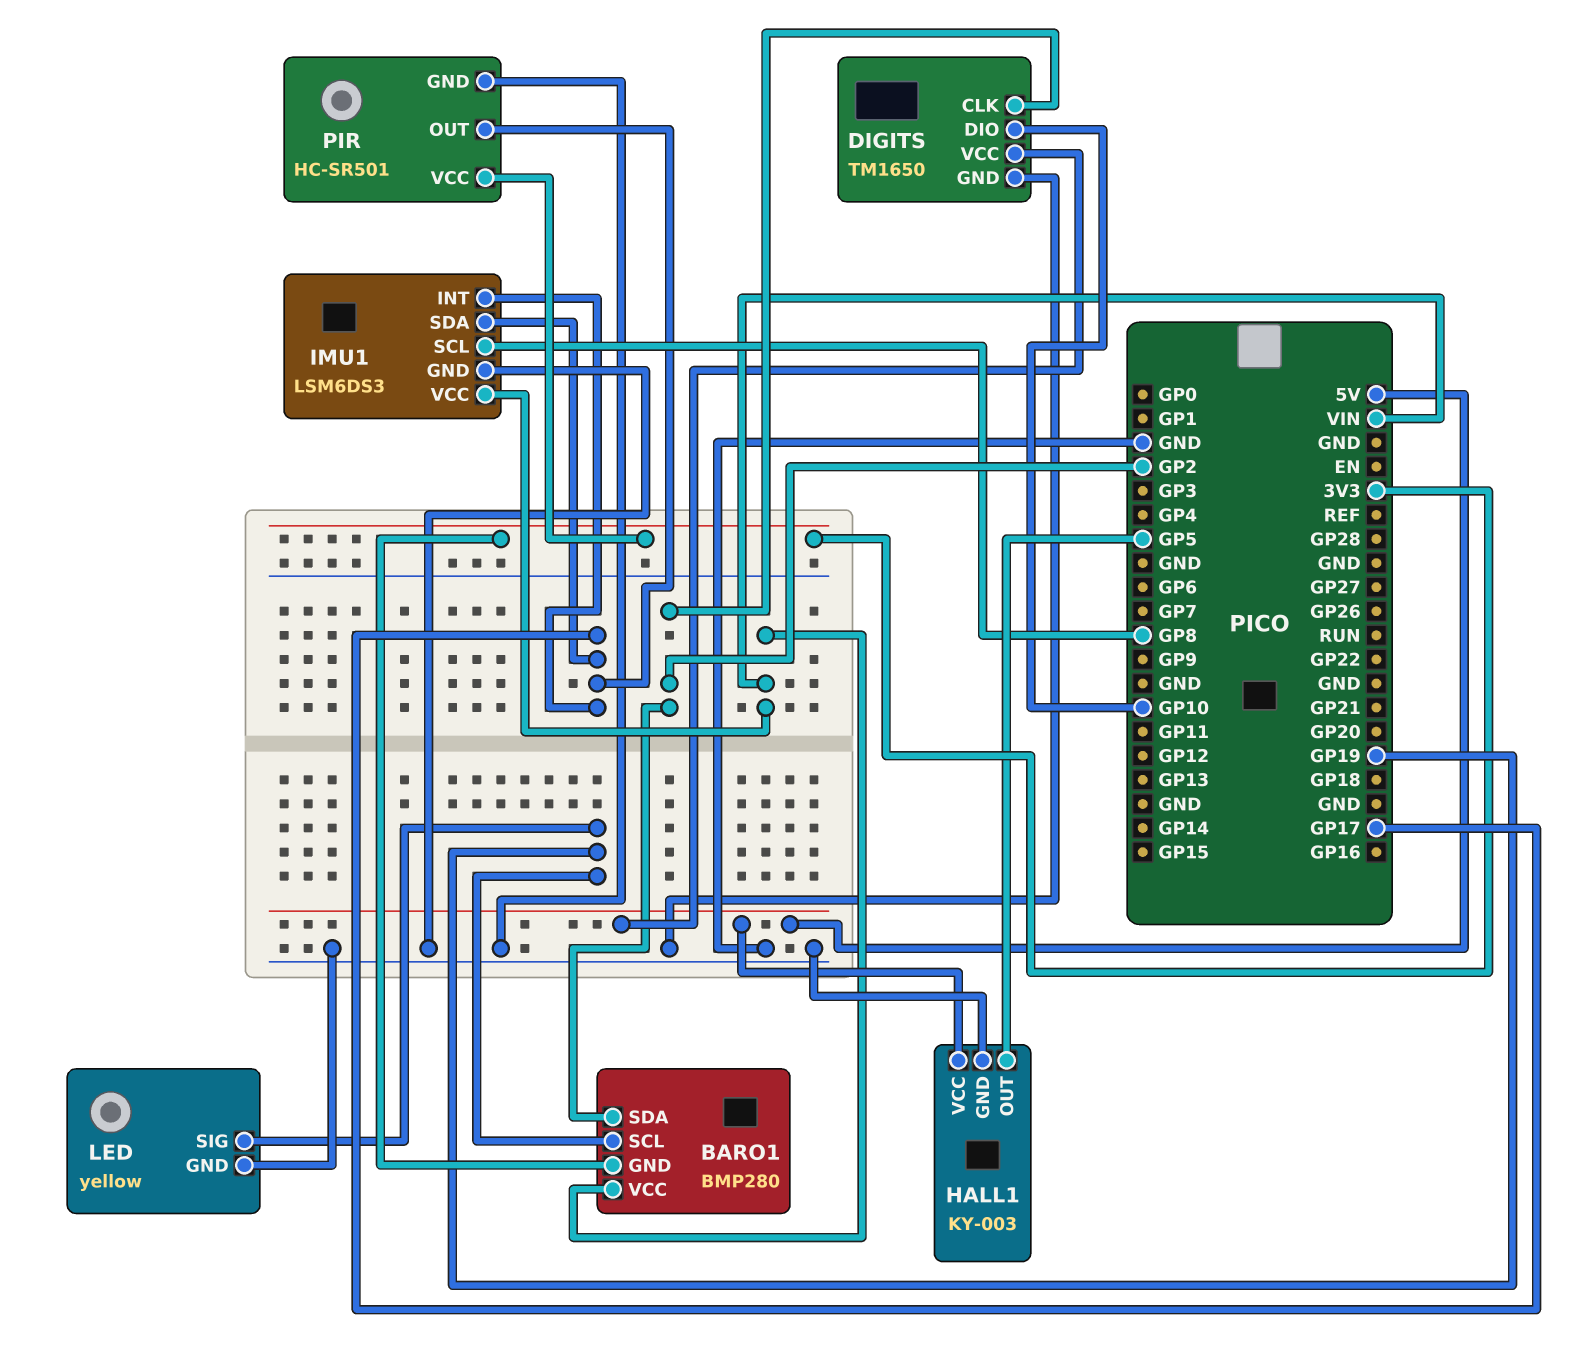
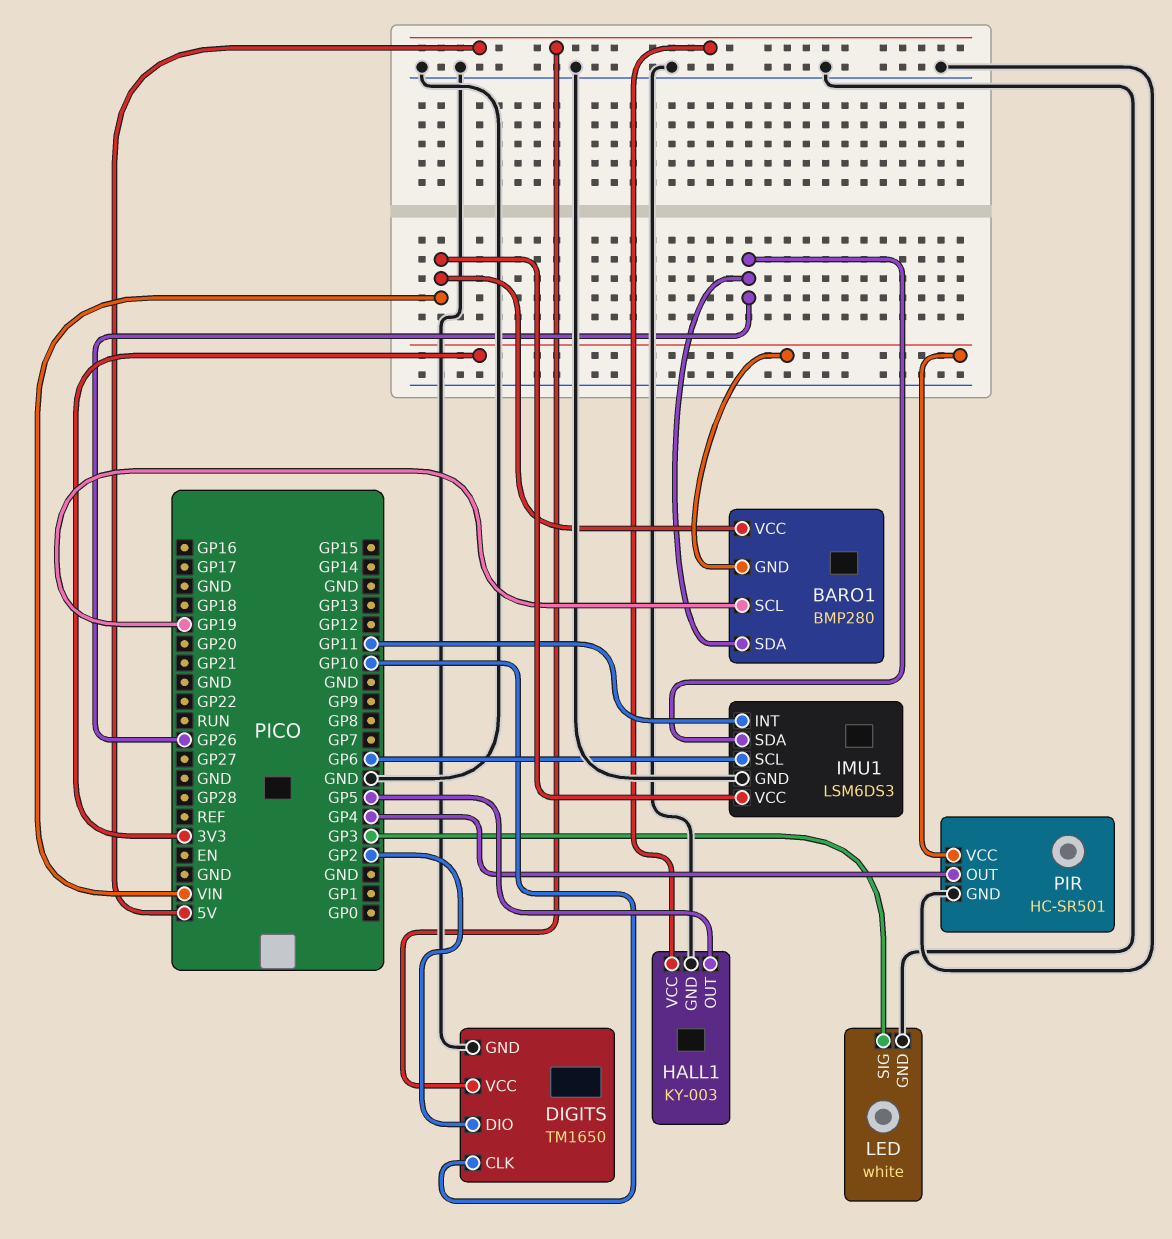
BARO1 pin SDA: GP2 -> GP26
DIGITS pin CLK: GP2 -> GP10
DIGITS pin DIO: GP10 -> GP2
IMU1 pin INT: GP17 -> GP11
IMU1 pin SCL: GP8 -> GP6
IMU1 pin SDA: GP17 -> GP26
LED: yellow -> white
LED pin SIG: GP19 -> GP3
PIR pin OUT: GP17 -> GP4

